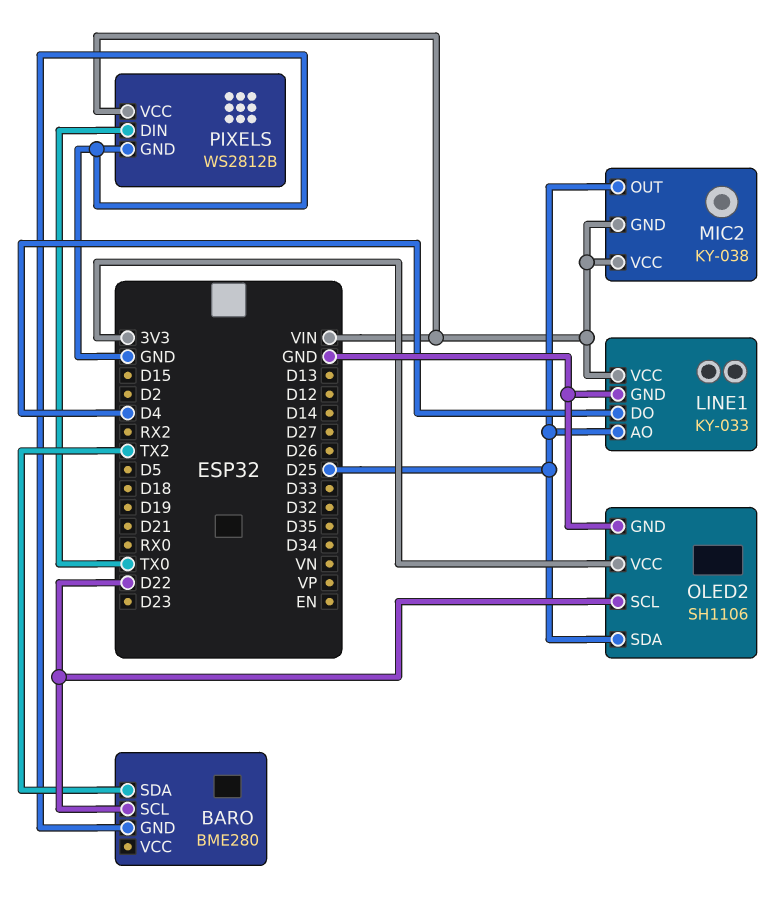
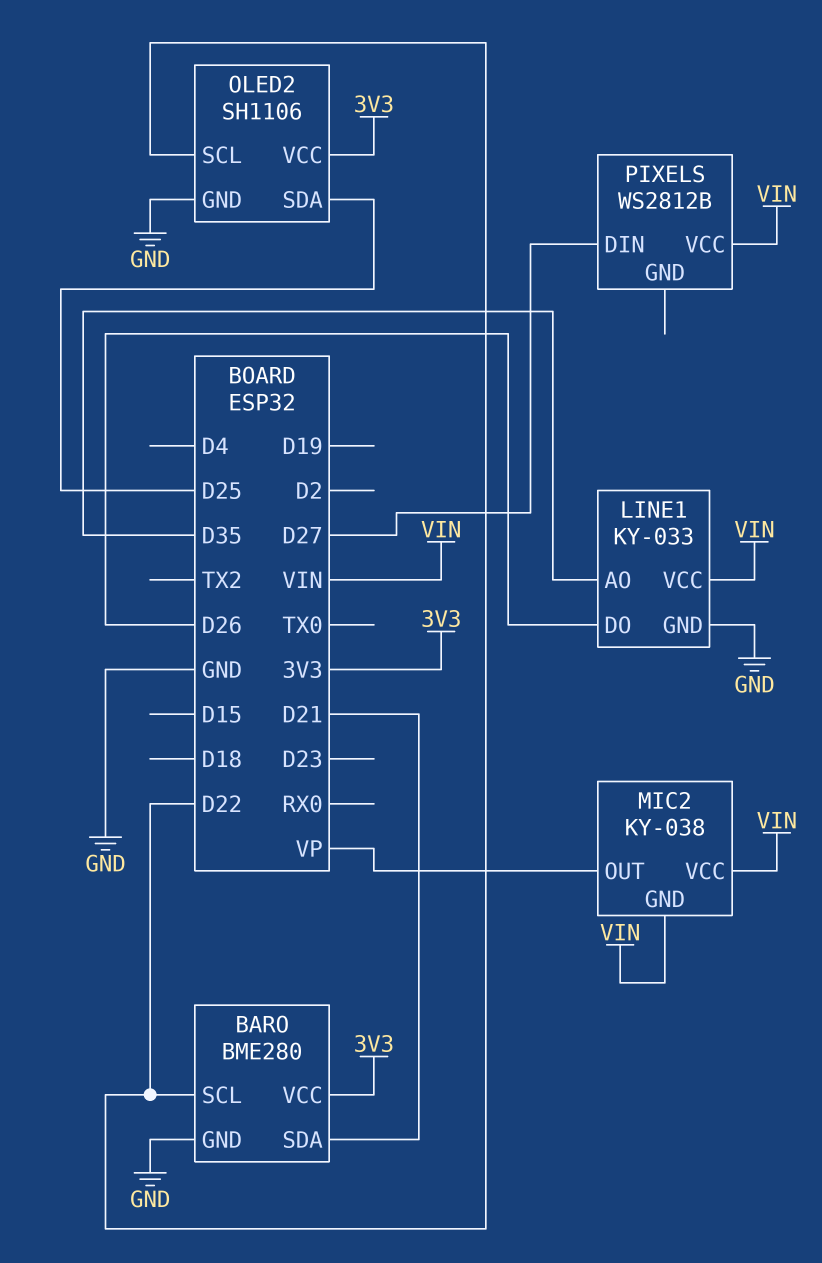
BARO pin SDA: TX2 -> D21
BARO pin VCC: none -> 3V3
LINE1 pin AO: D25 -> D35
LINE1 pin DO: D4 -> D26
MIC2 pin OUT: D25 -> VP
PIXELS pin DIN: TX0 -> D27
PIXELS pin GND: GND -> none

